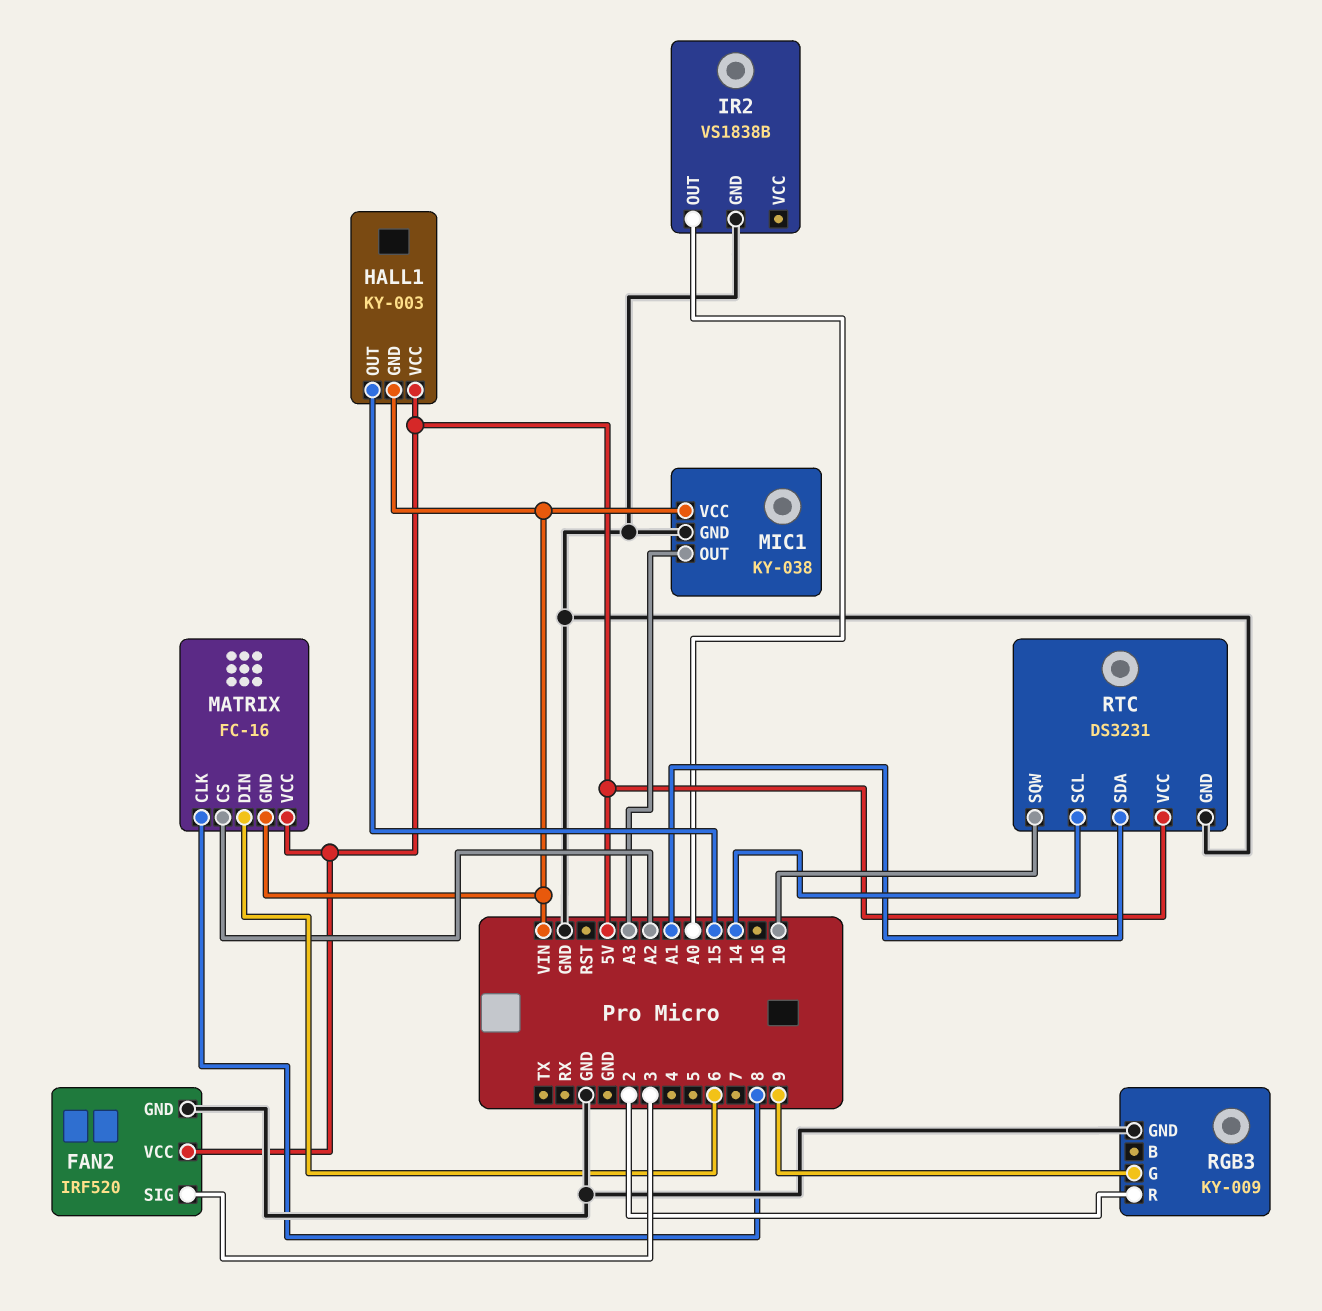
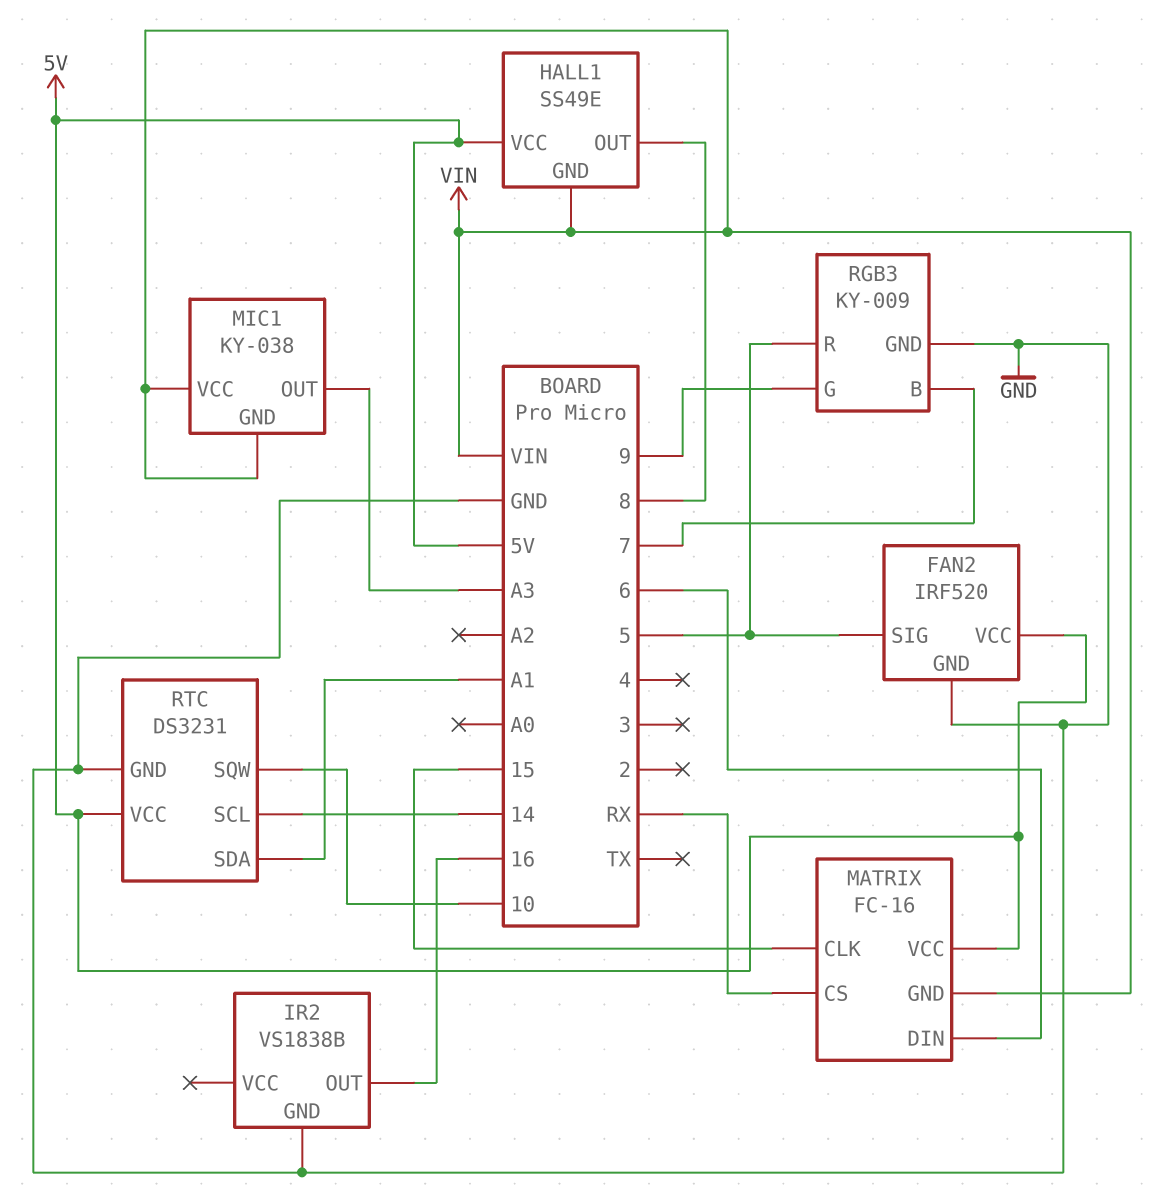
FAN2 pin SIG: 3 -> 5
HALL1: KY-003 -> SS49E
HALL1 pin OUT: 15 -> 8
IR2 pin OUT: A0 -> 16
MATRIX pin CLK: 8 -> 15
MATRIX pin CS: A2 -> RX
MIC1 pin GND: GND -> VIN
RGB3 pin B: none -> 7
RGB3 pin R: 2 -> 5

